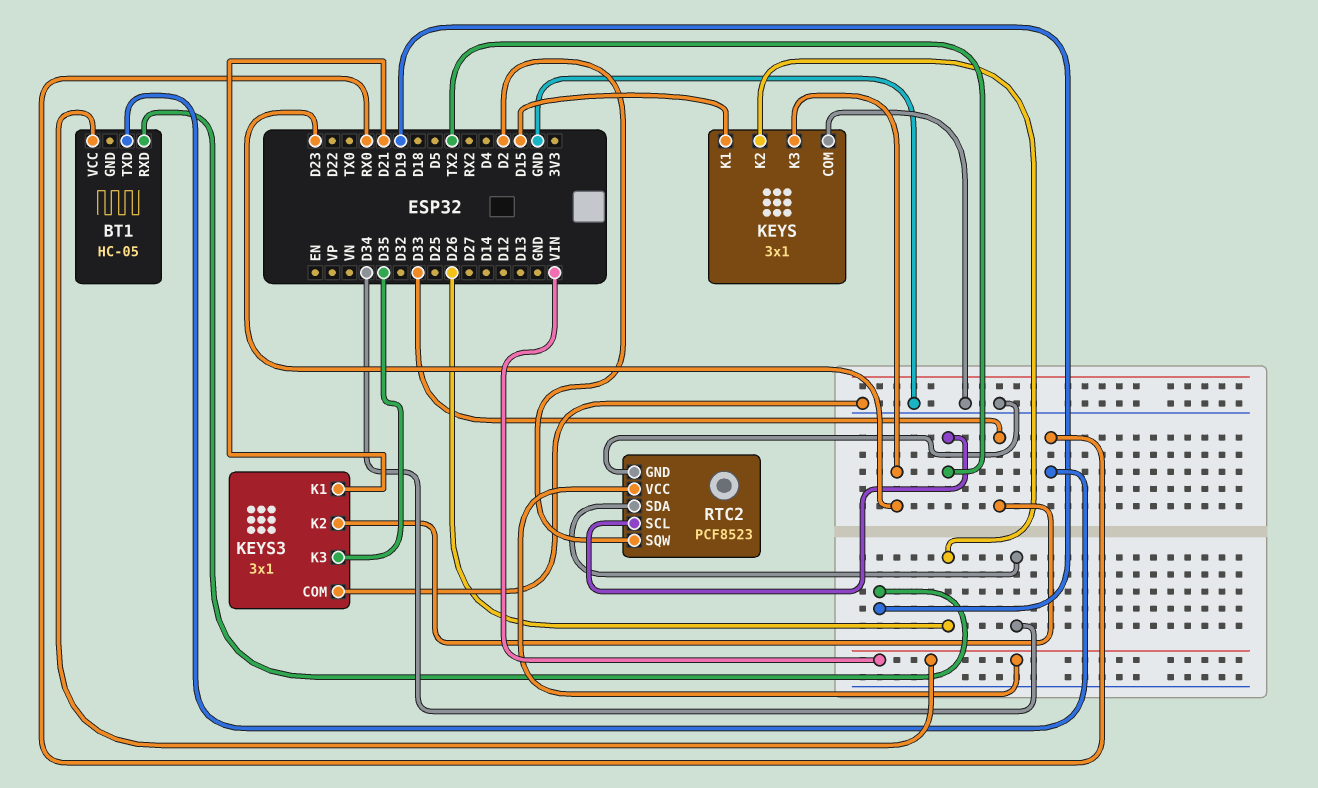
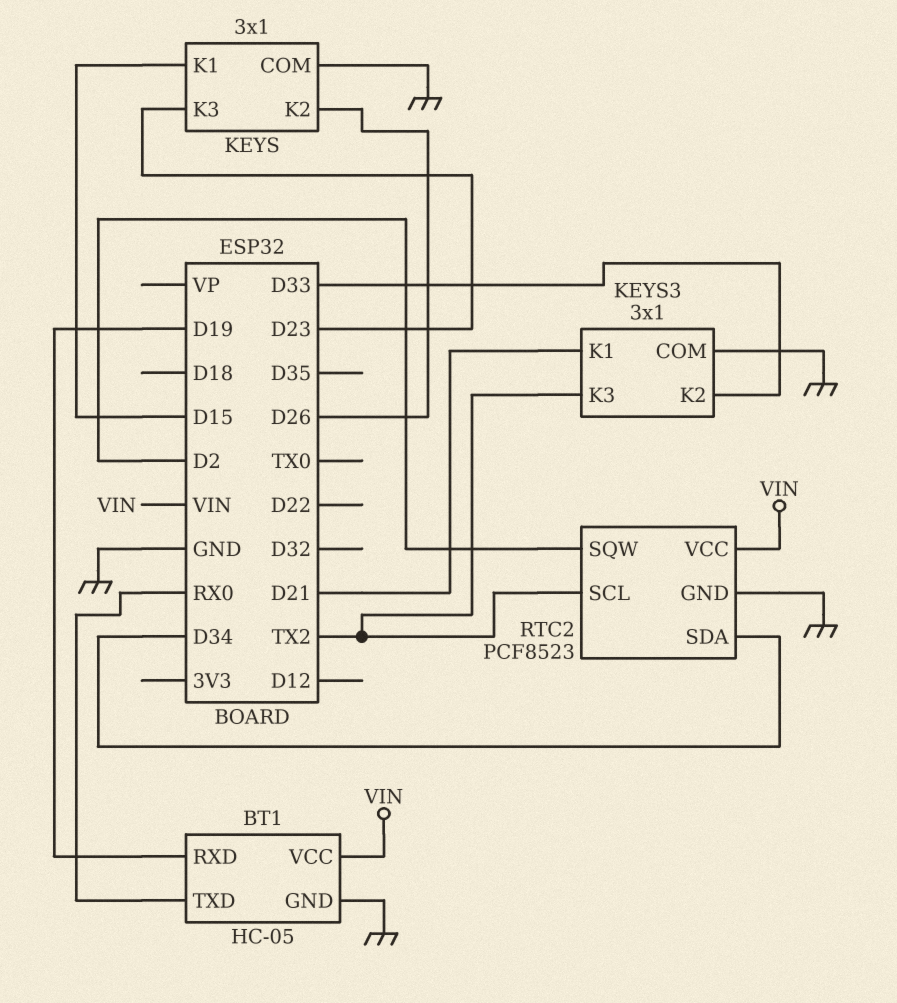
BT1 pin GND: none -> GND
KEYS3 pin K3: D35 -> TX2

